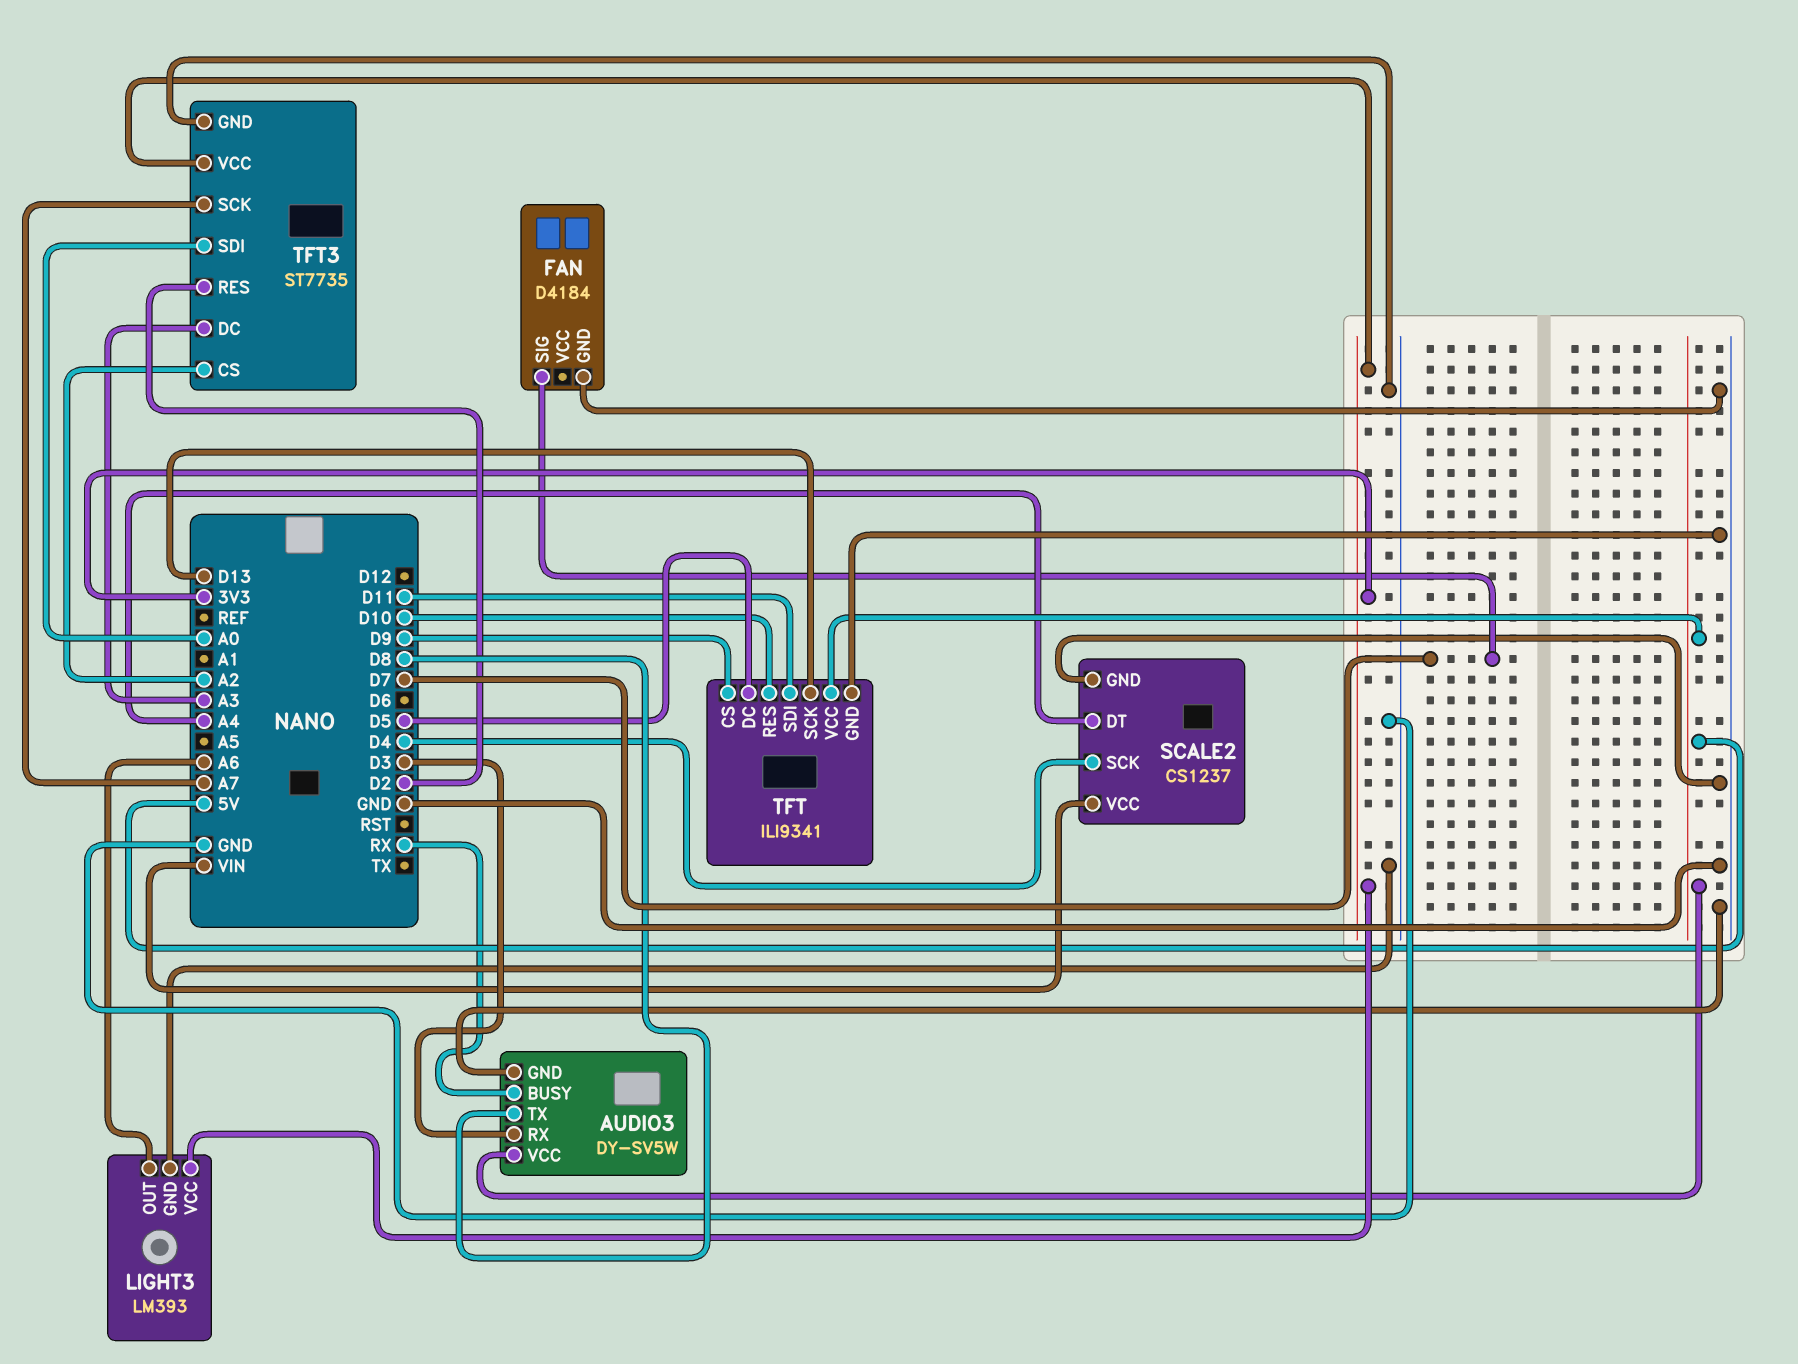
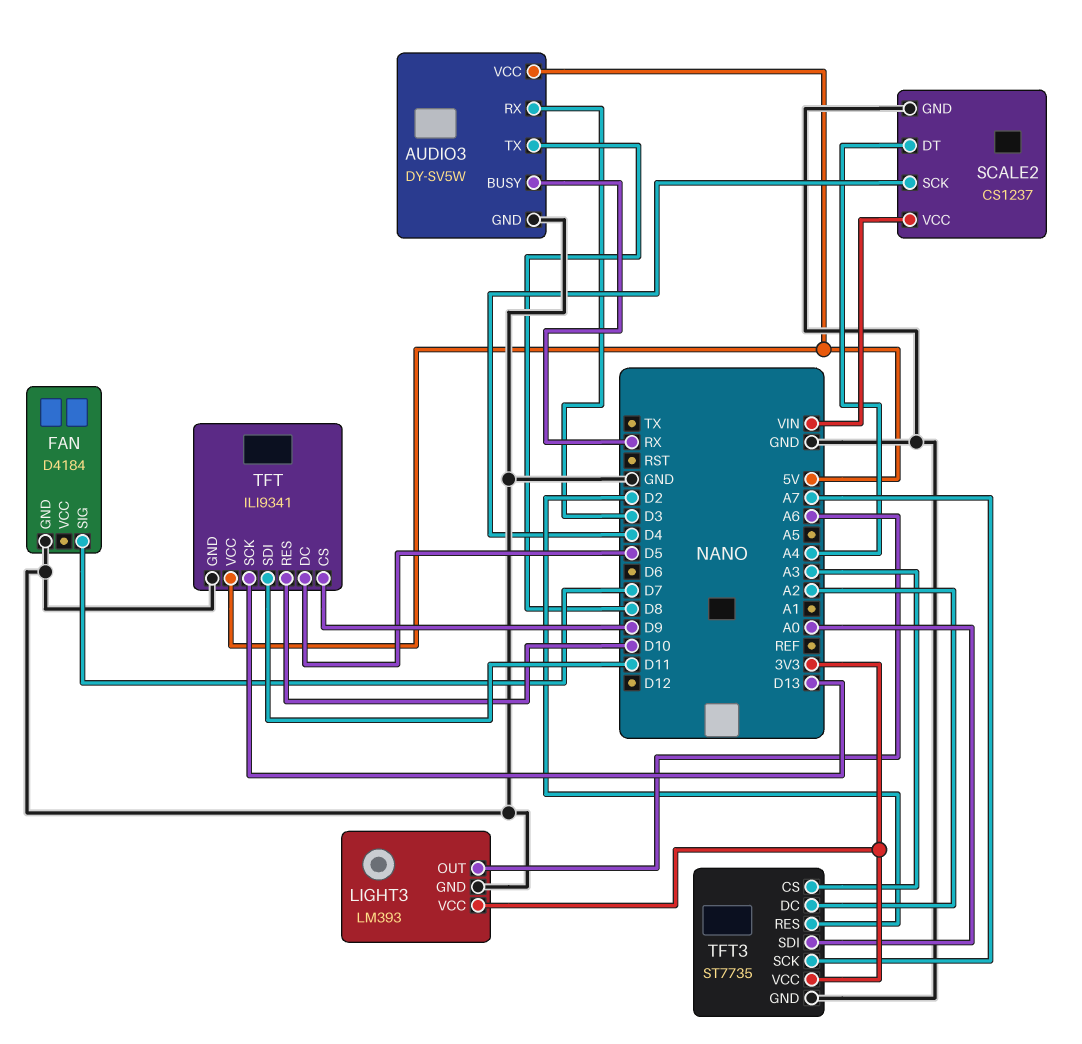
TFT3 pin CS: A2 -> A3
TFT3 pin DC: A3 -> A2

